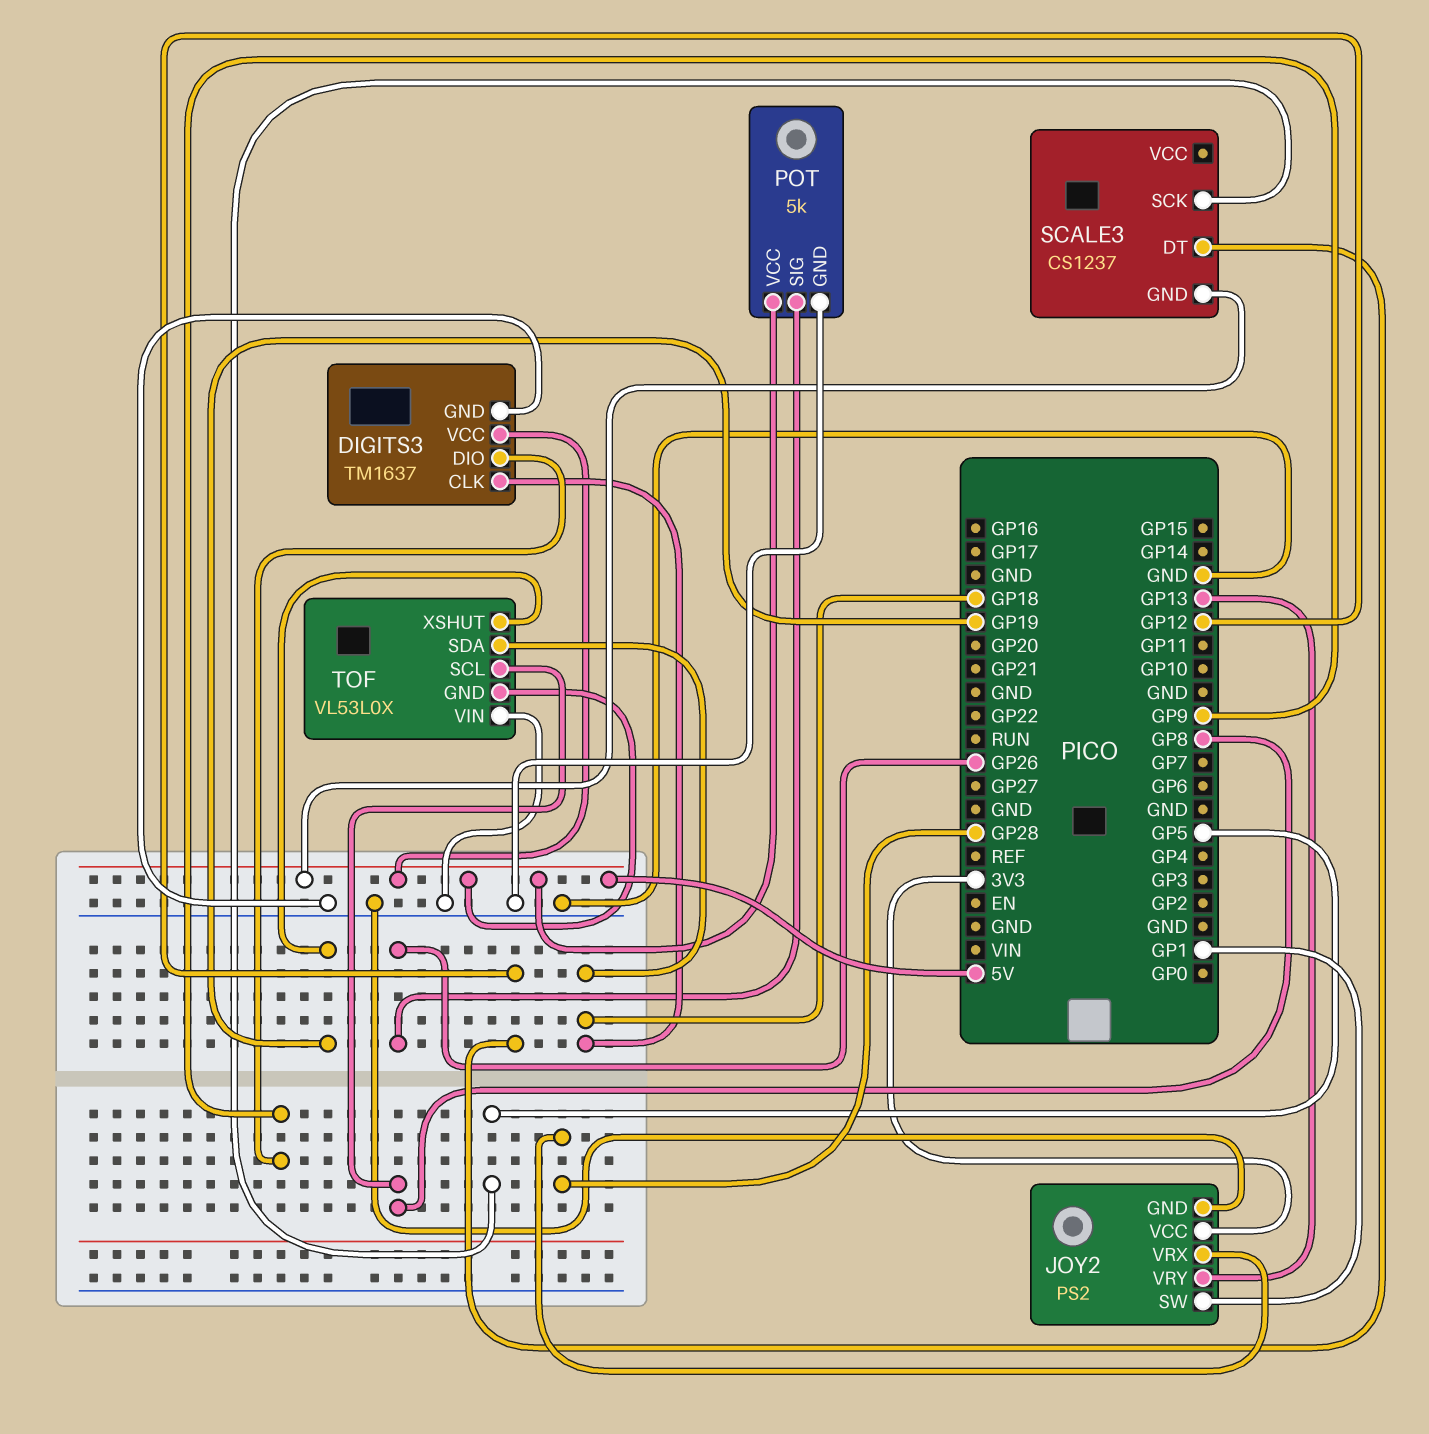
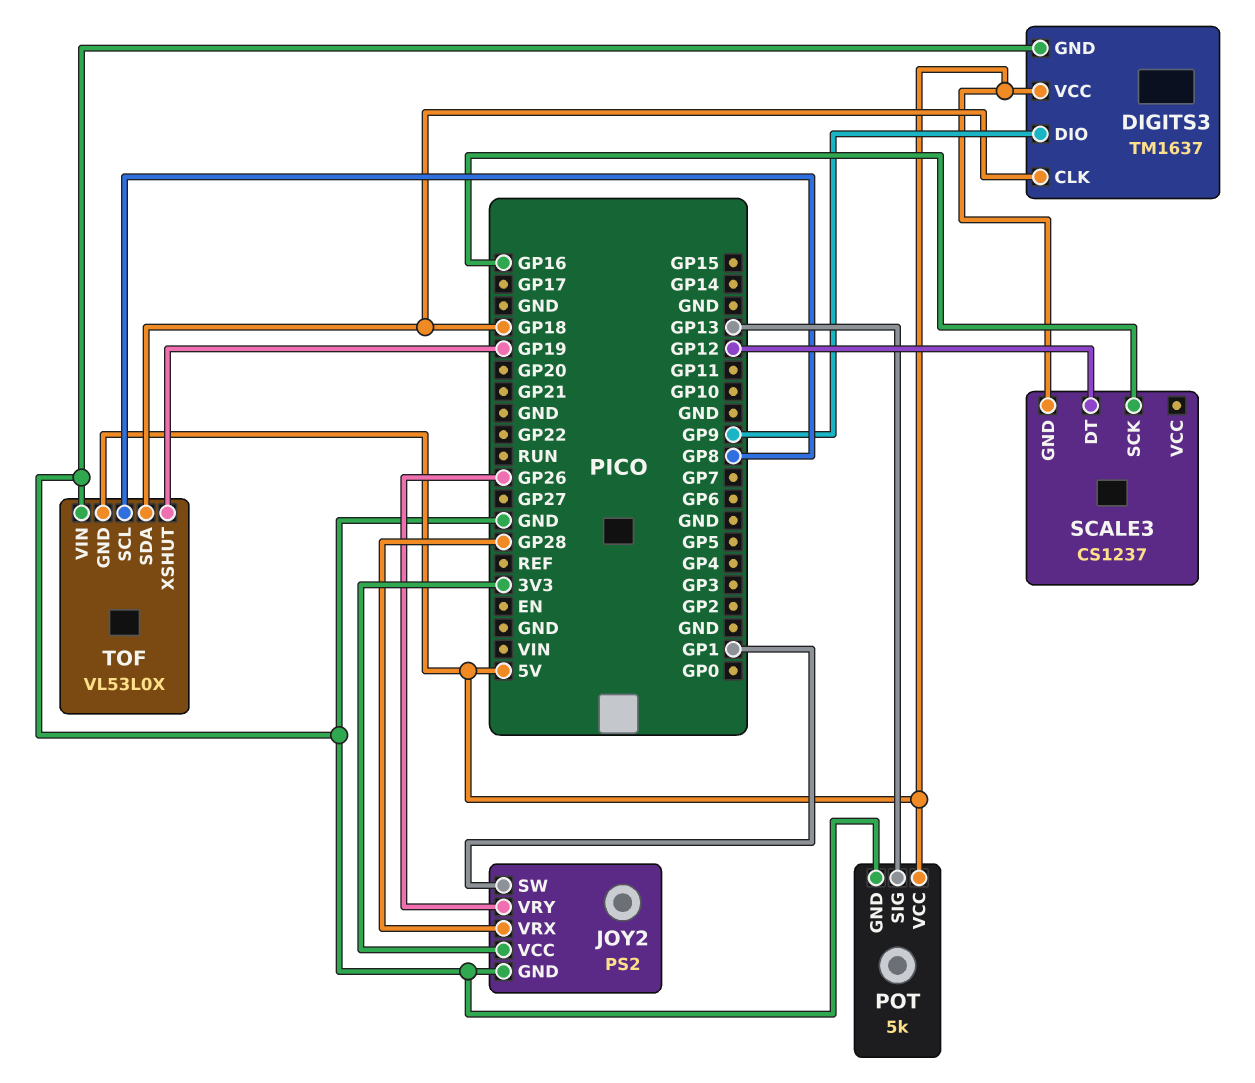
JOY2 pin VRY: GP13 -> GP26
POT pin SIG: GP26 -> GP13
SCALE3 pin SCK: GP5 -> GP16

